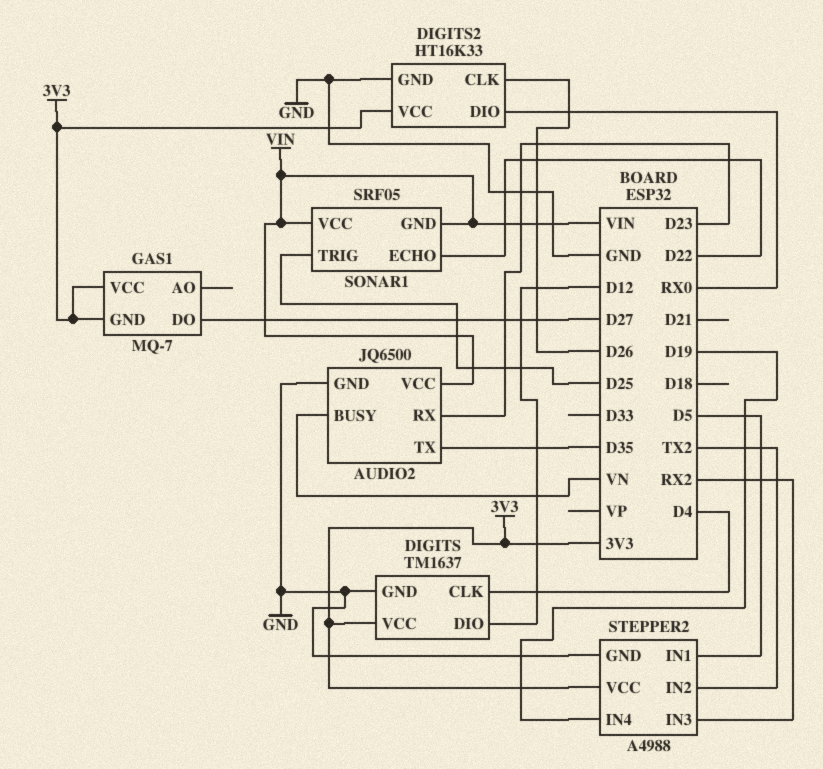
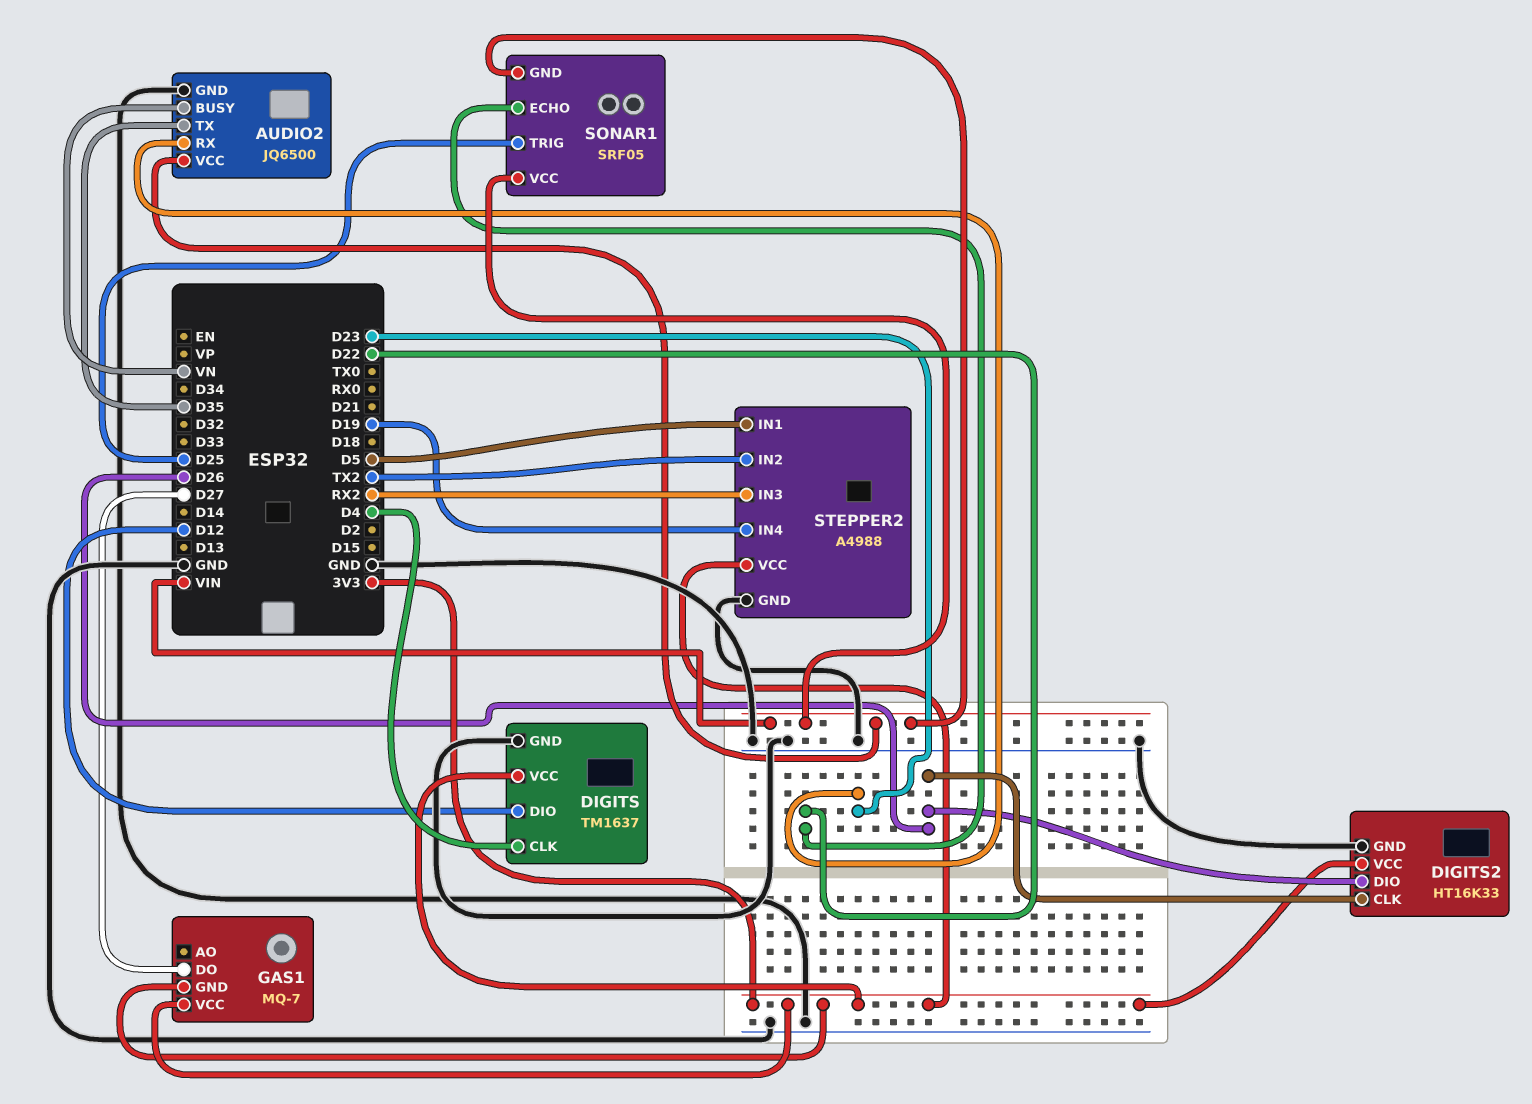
DIGITS2 pin DIO: RX0 -> D26

